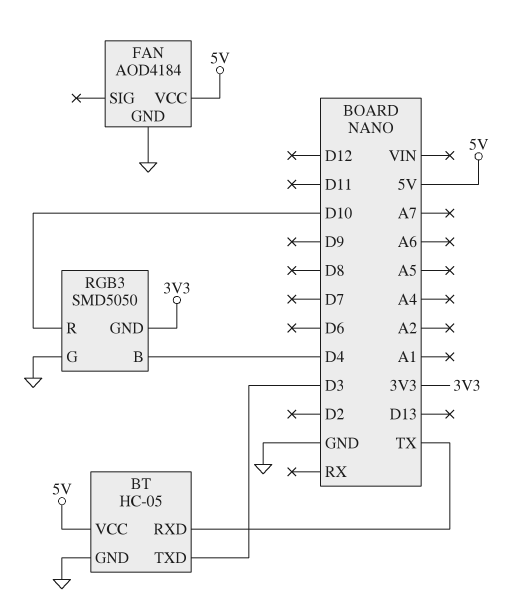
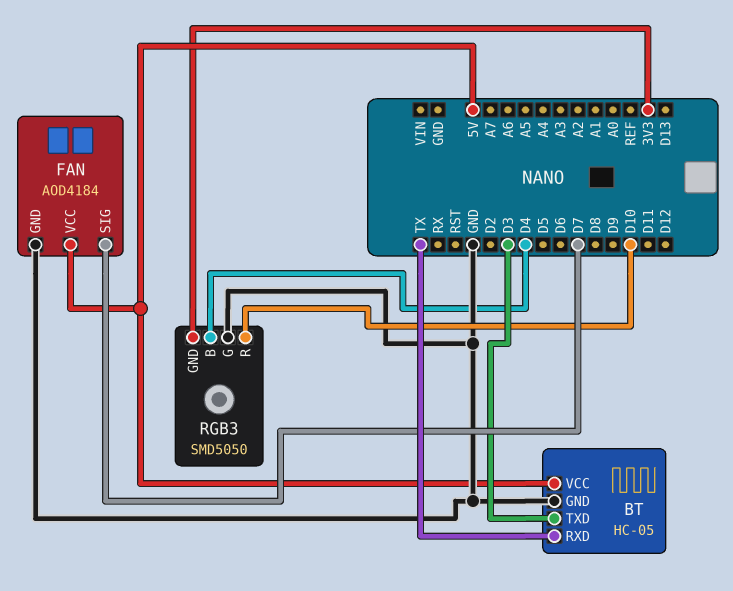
FAN pin SIG: none -> D7

